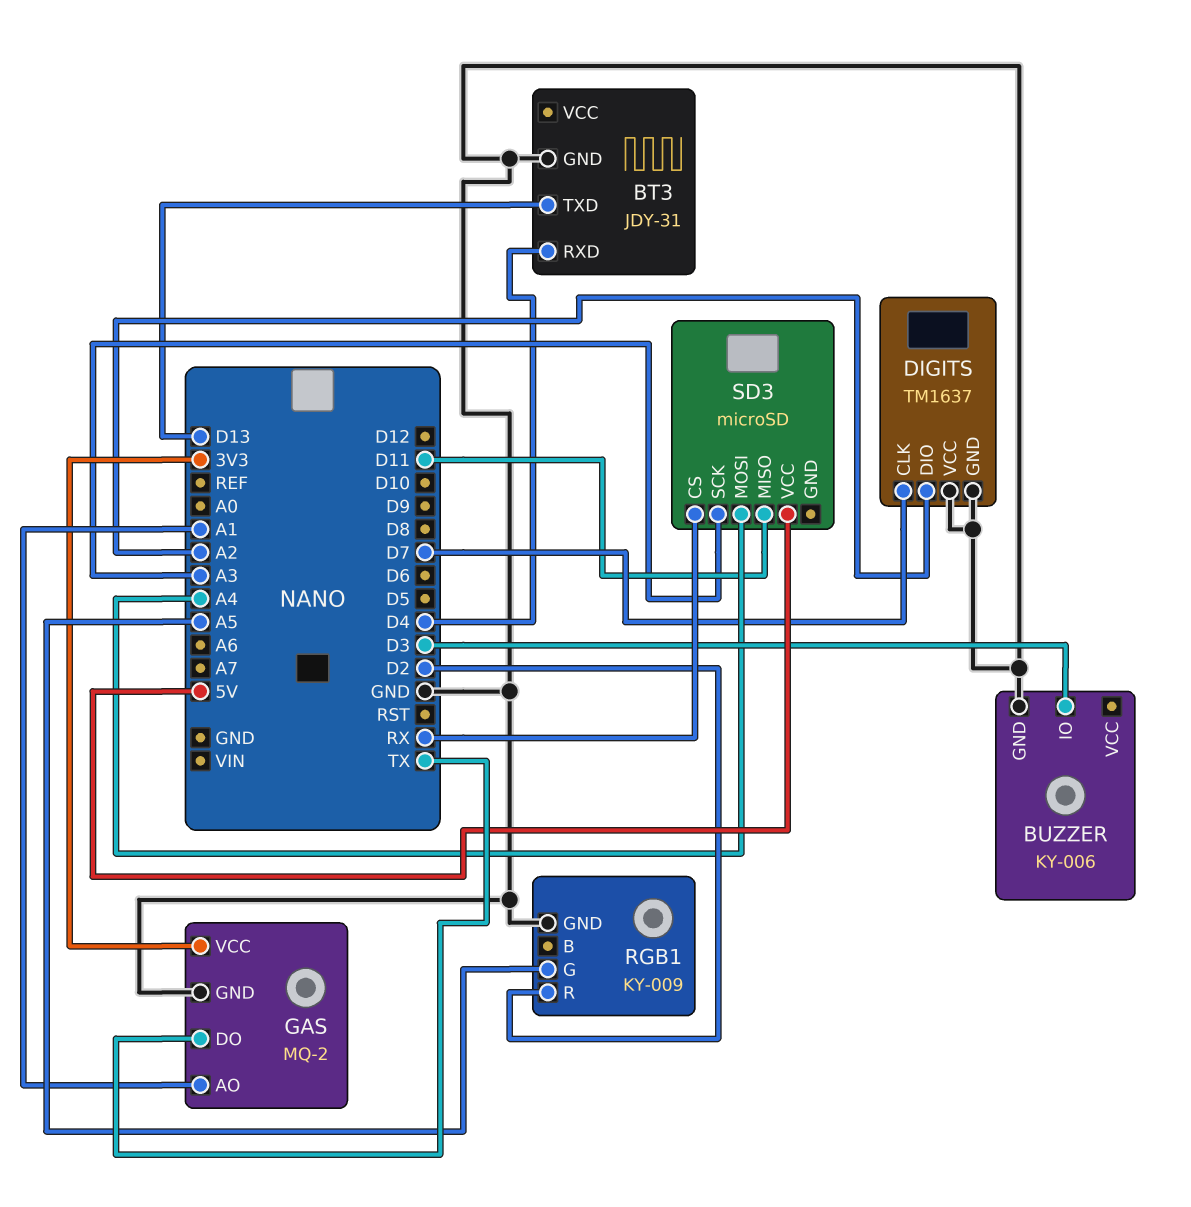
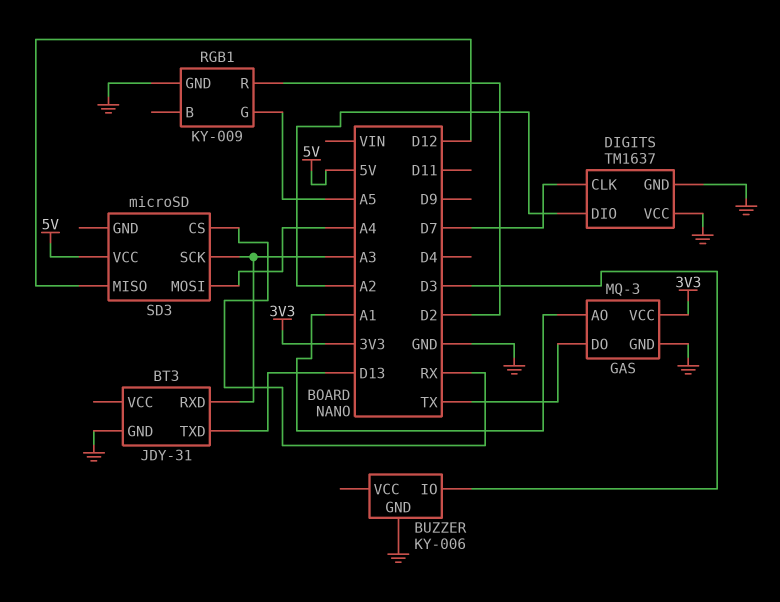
BT3 pin RXD: D4 -> A3
GAS: MQ-2 -> MQ-3
SD3 pin MISO: D11 -> D12

